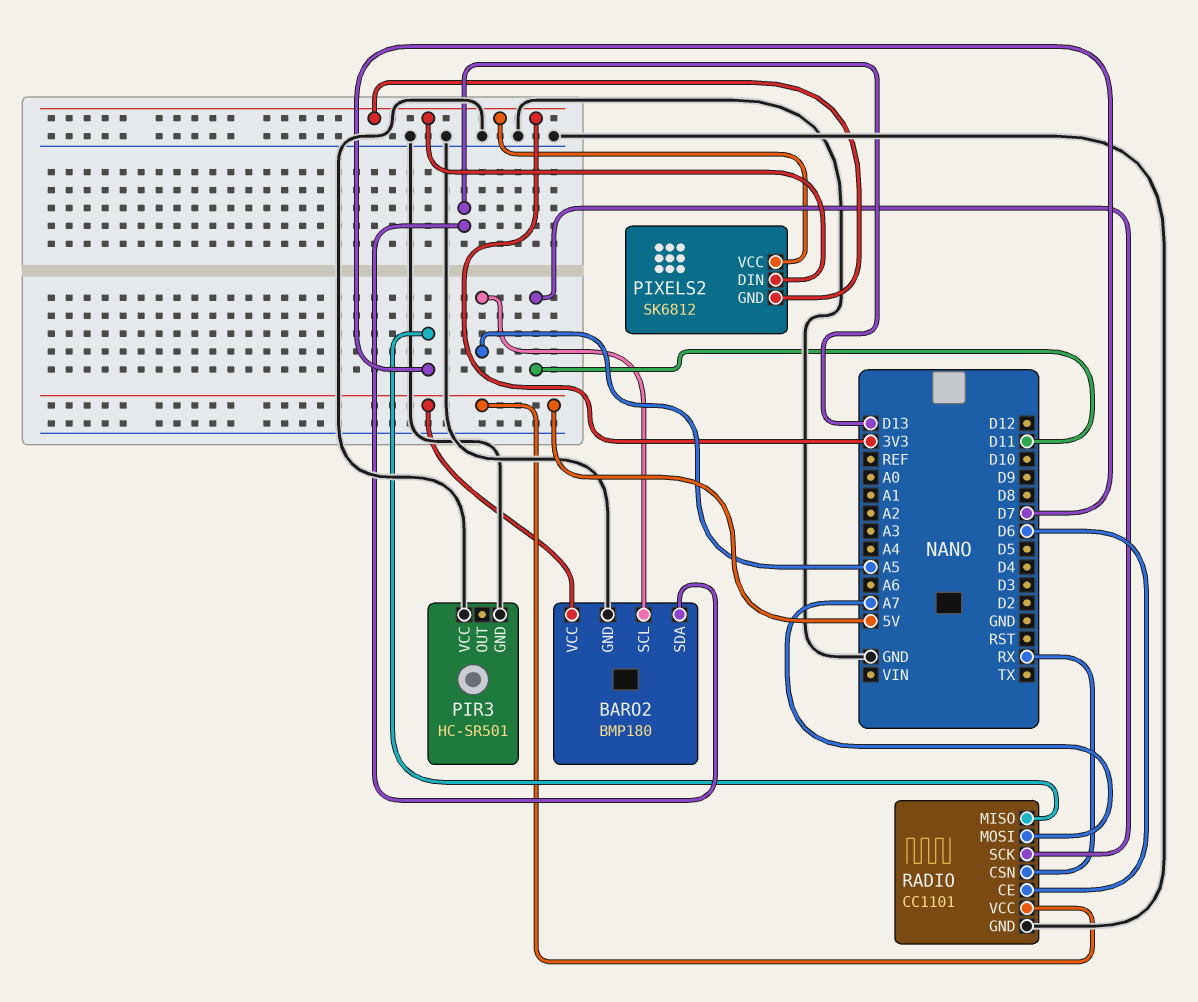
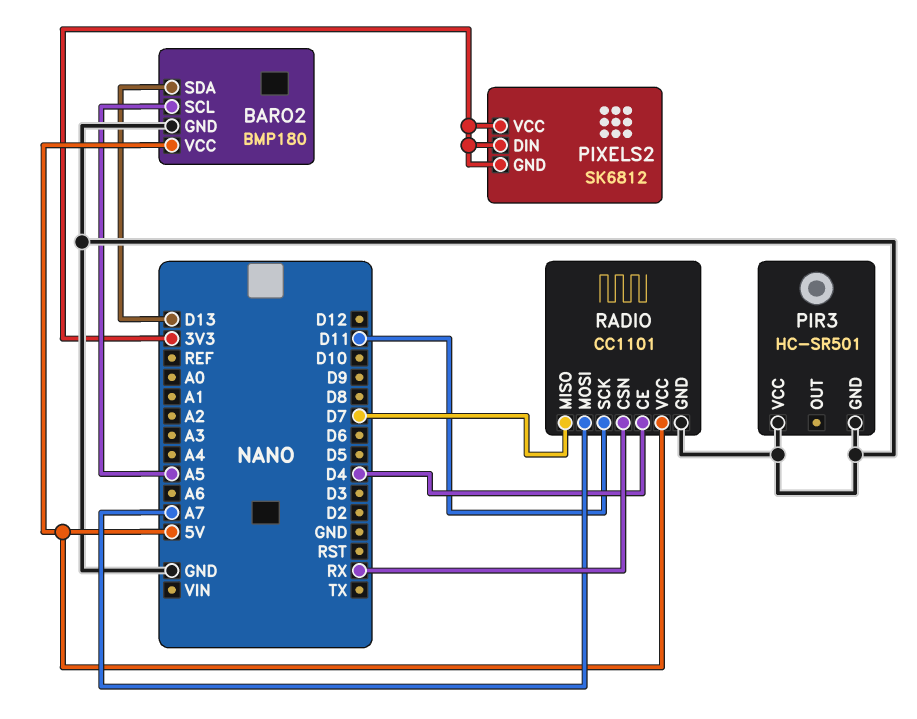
RADIO pin CE: D6 -> D4

